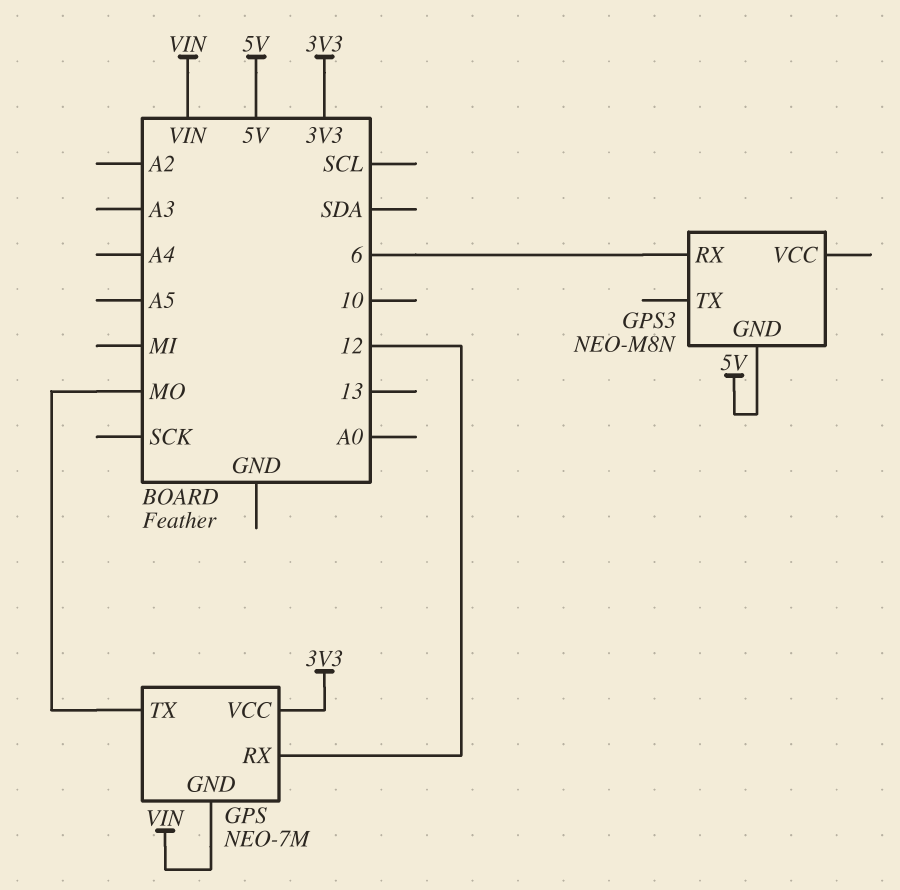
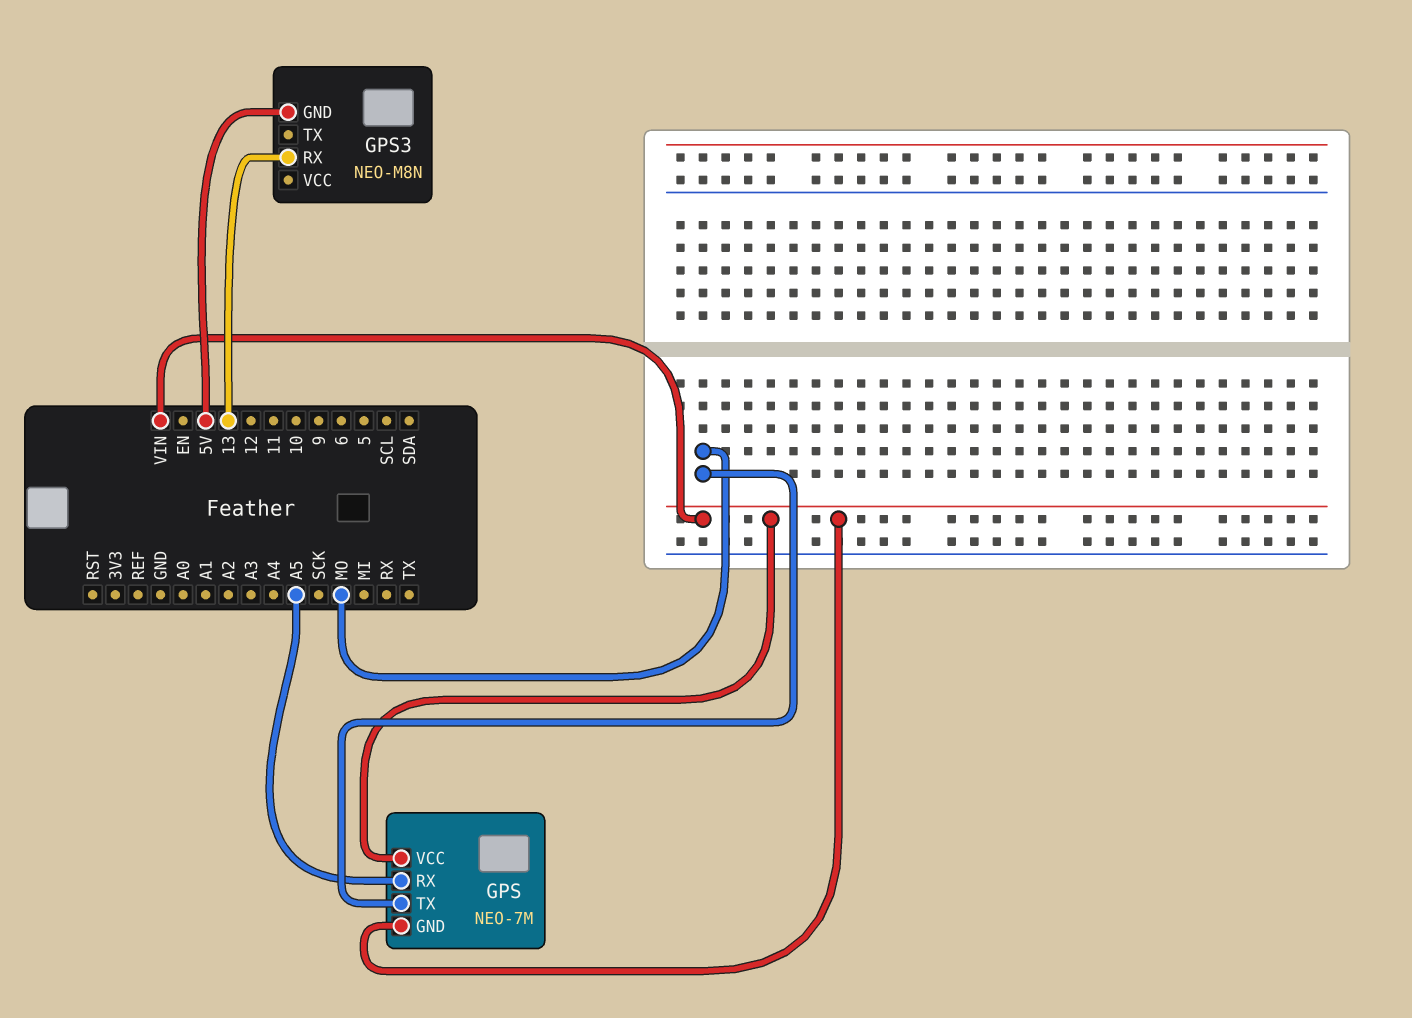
GPS pin RX: 12 -> A5
GPS pin VCC: 3V3 -> VIN
GPS3 pin RX: 6 -> 13

